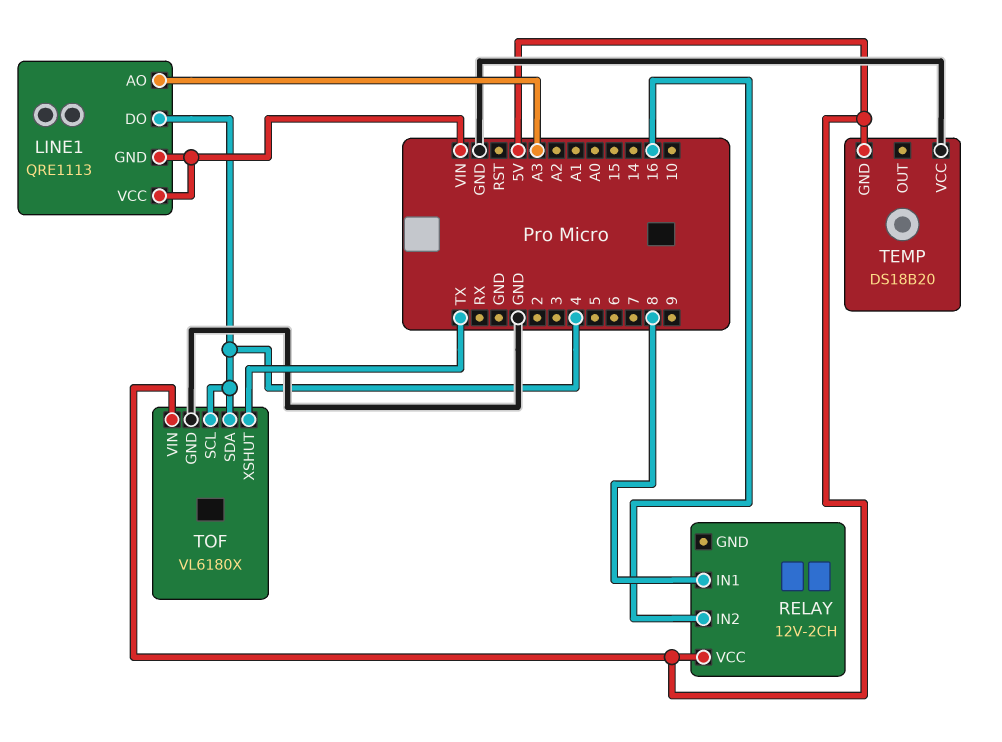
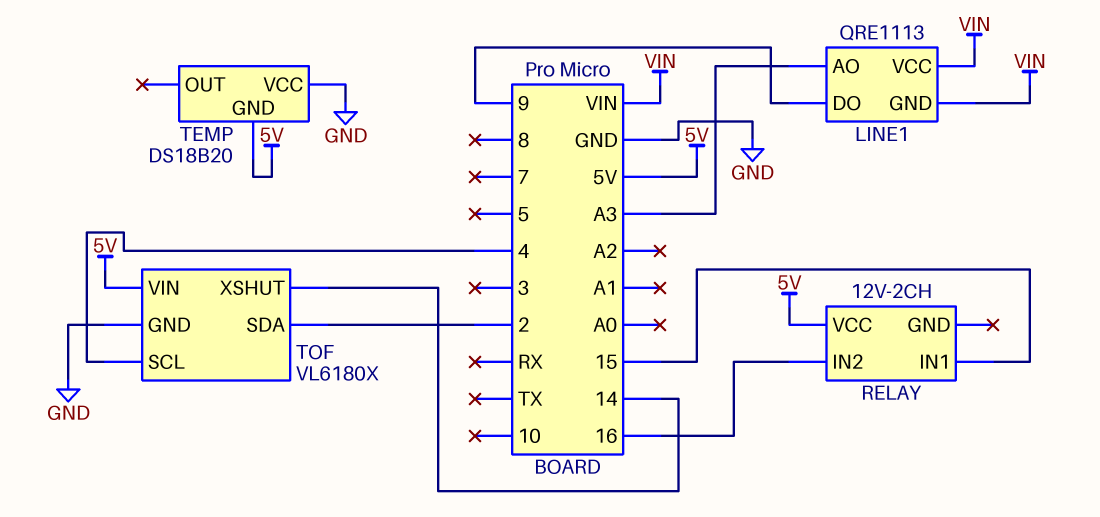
LINE1 pin DO: 4 -> 9
RELAY pin IN1: 8 -> 15
TOF pin SDA: 4 -> 2
TOF pin XSHUT: TX -> 14

